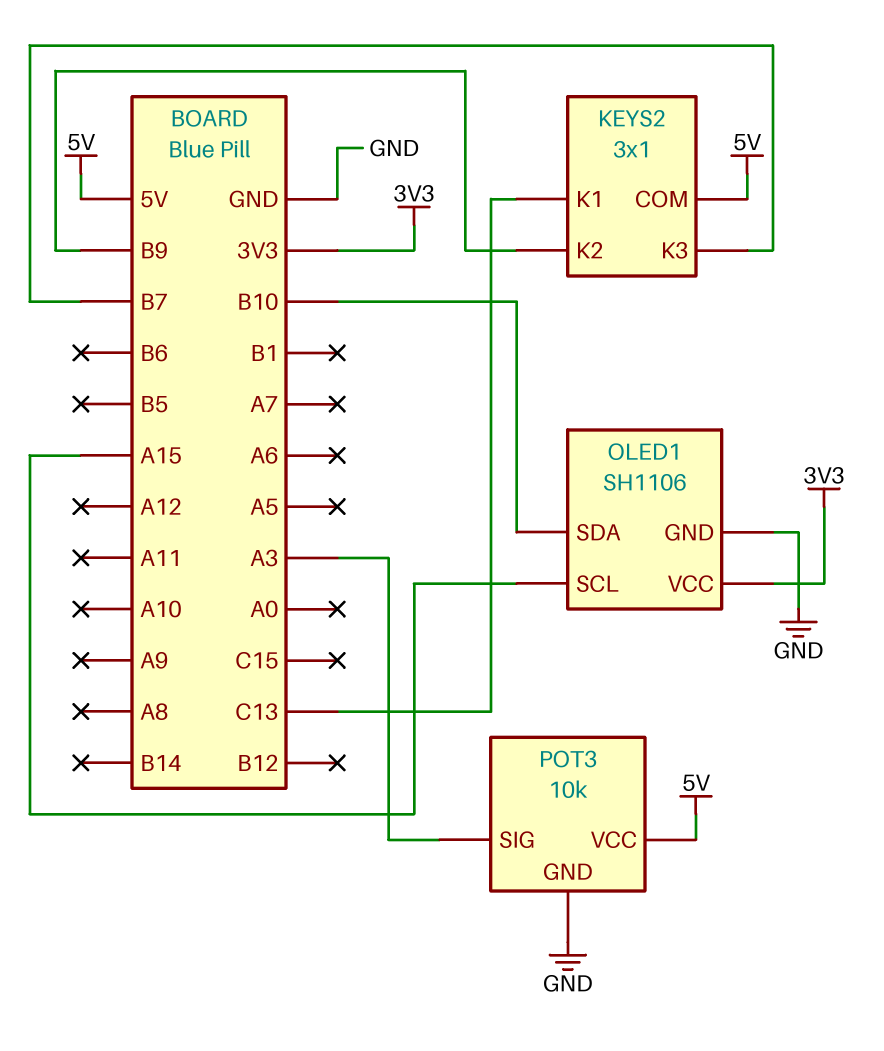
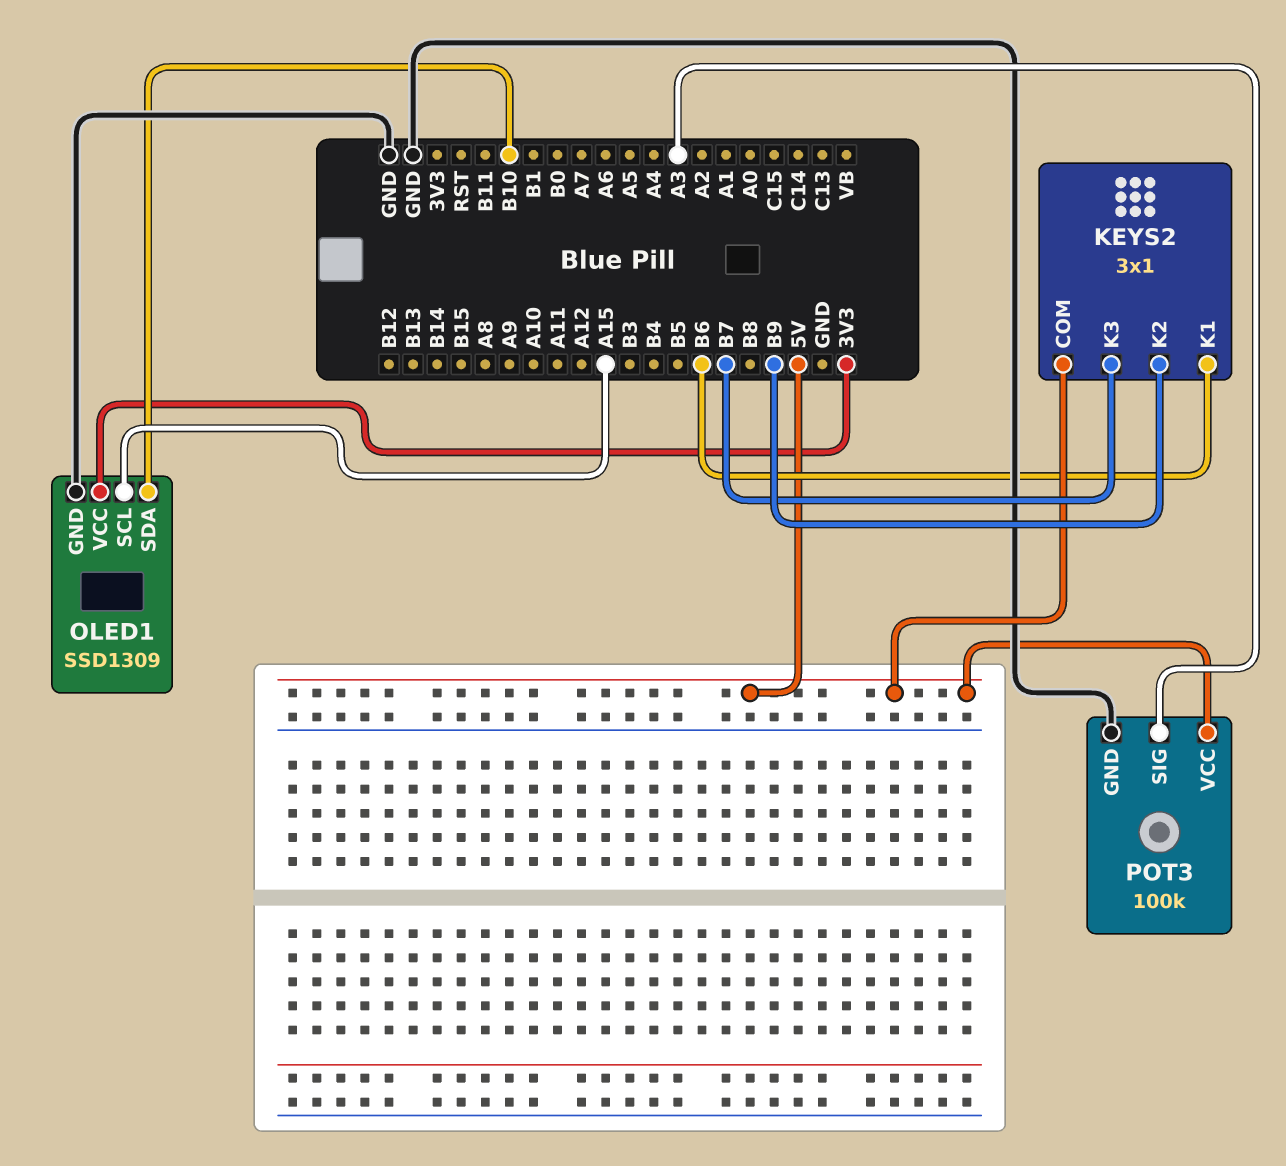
KEYS2 pin K1: C13 -> B6
OLED1: SH1106 -> SSD1309
POT3: 10k -> 100k

